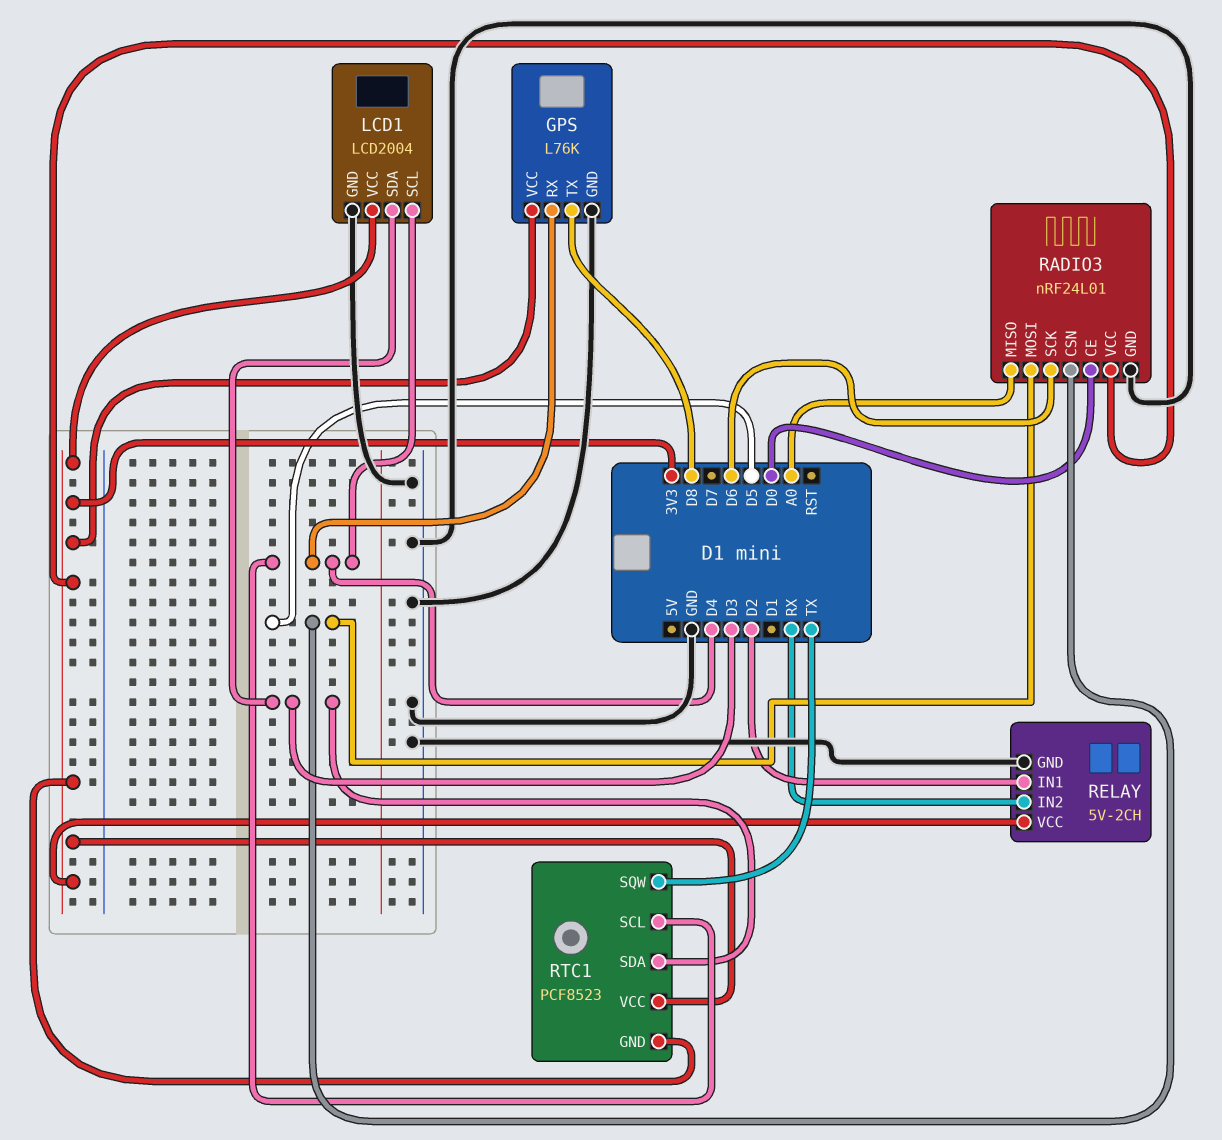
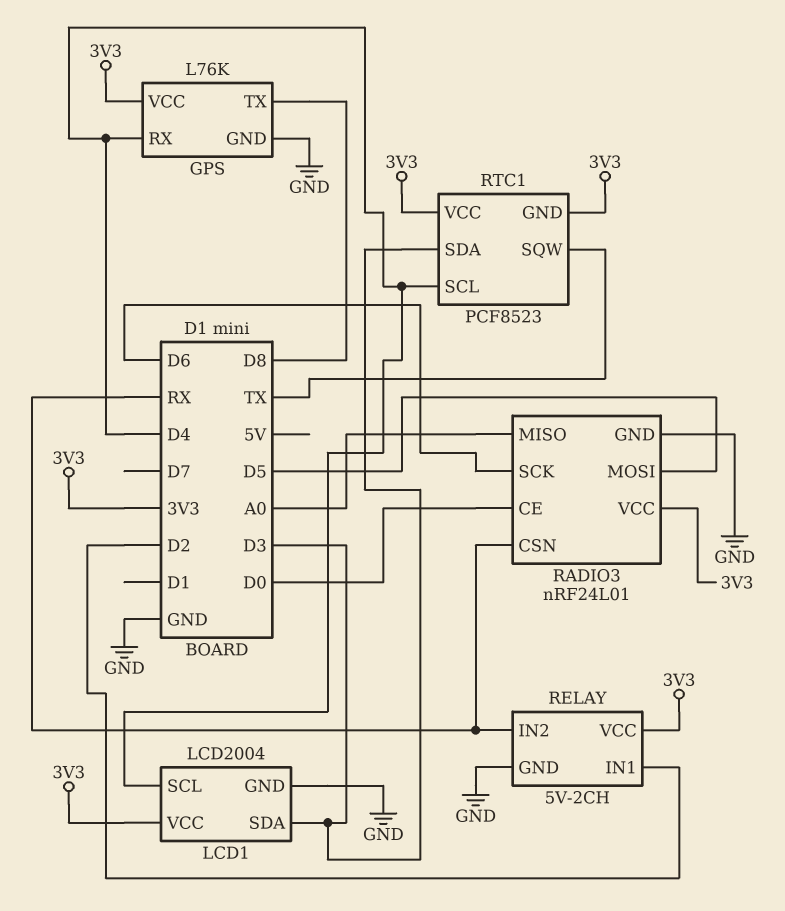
RADIO3 pin CSN: D5 -> RX

